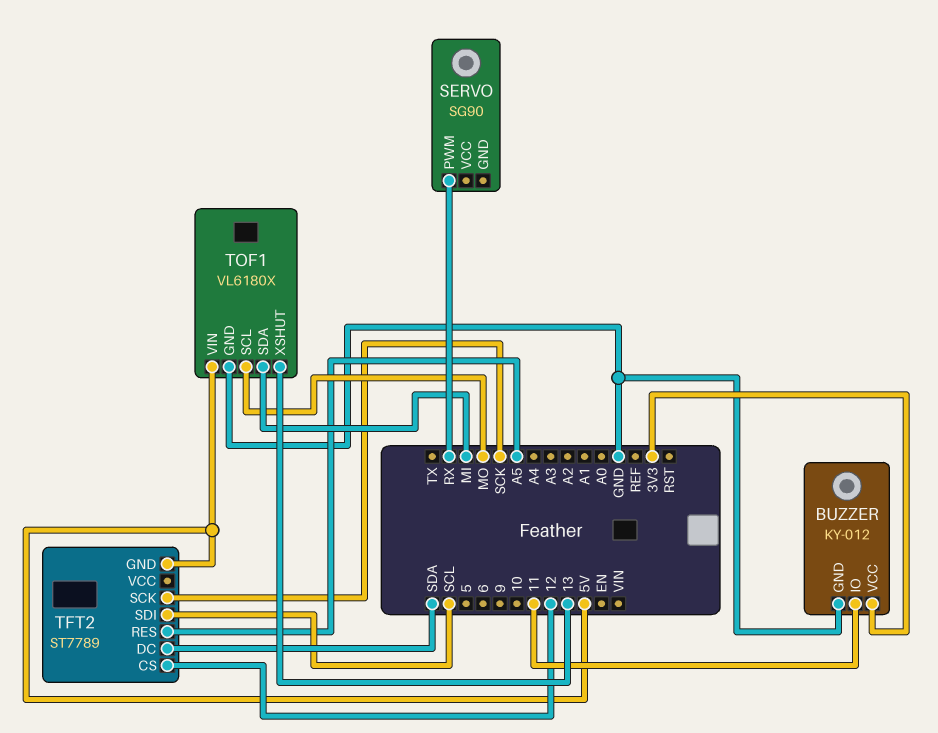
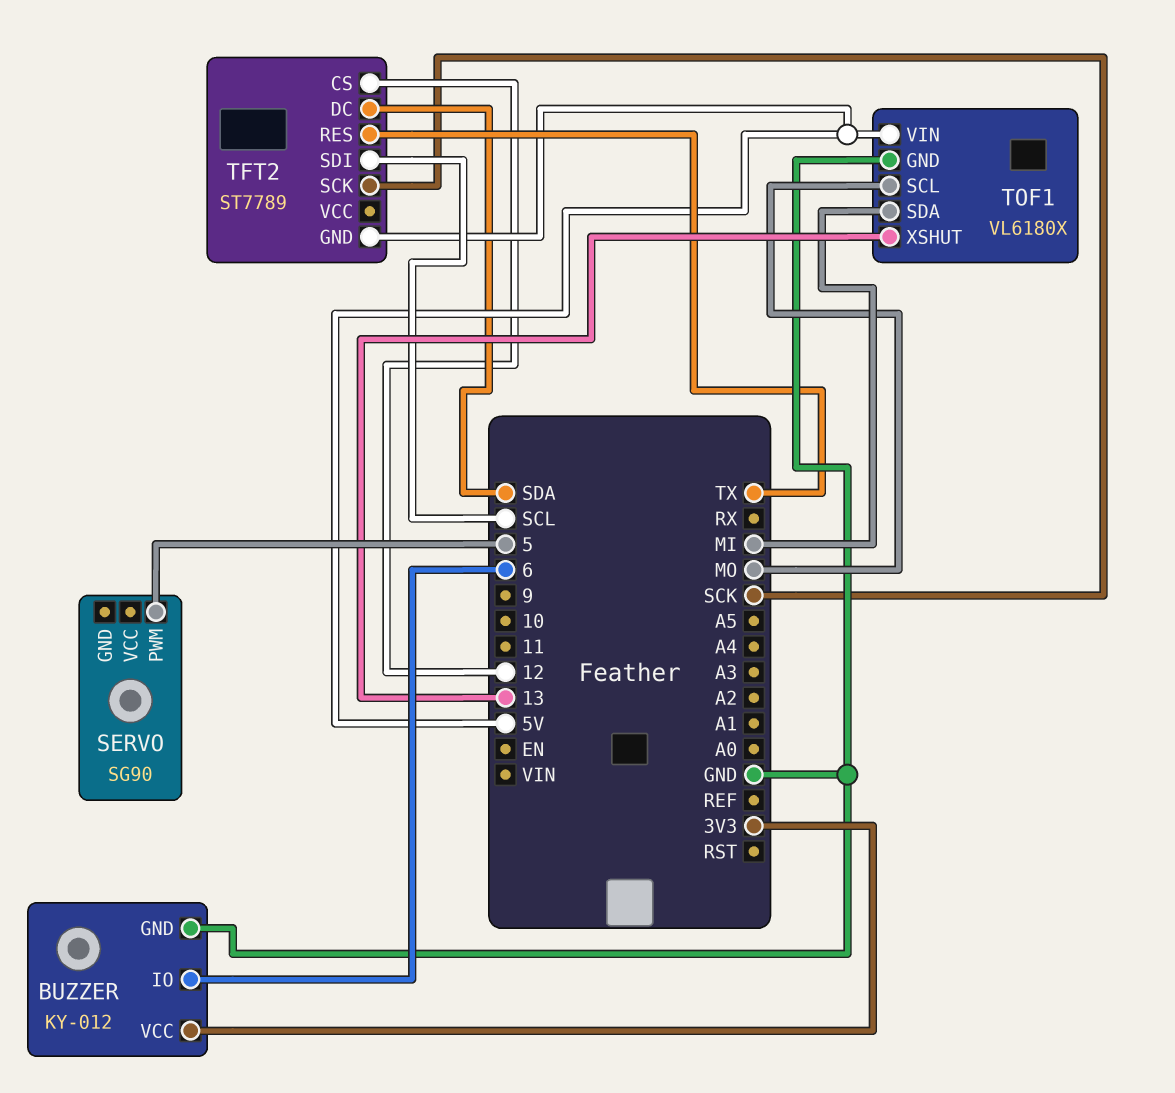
BUZZER pin IO: 11 -> 6
SERVO pin PWM: RX -> 5
TFT2 pin RES: A5 -> TX

